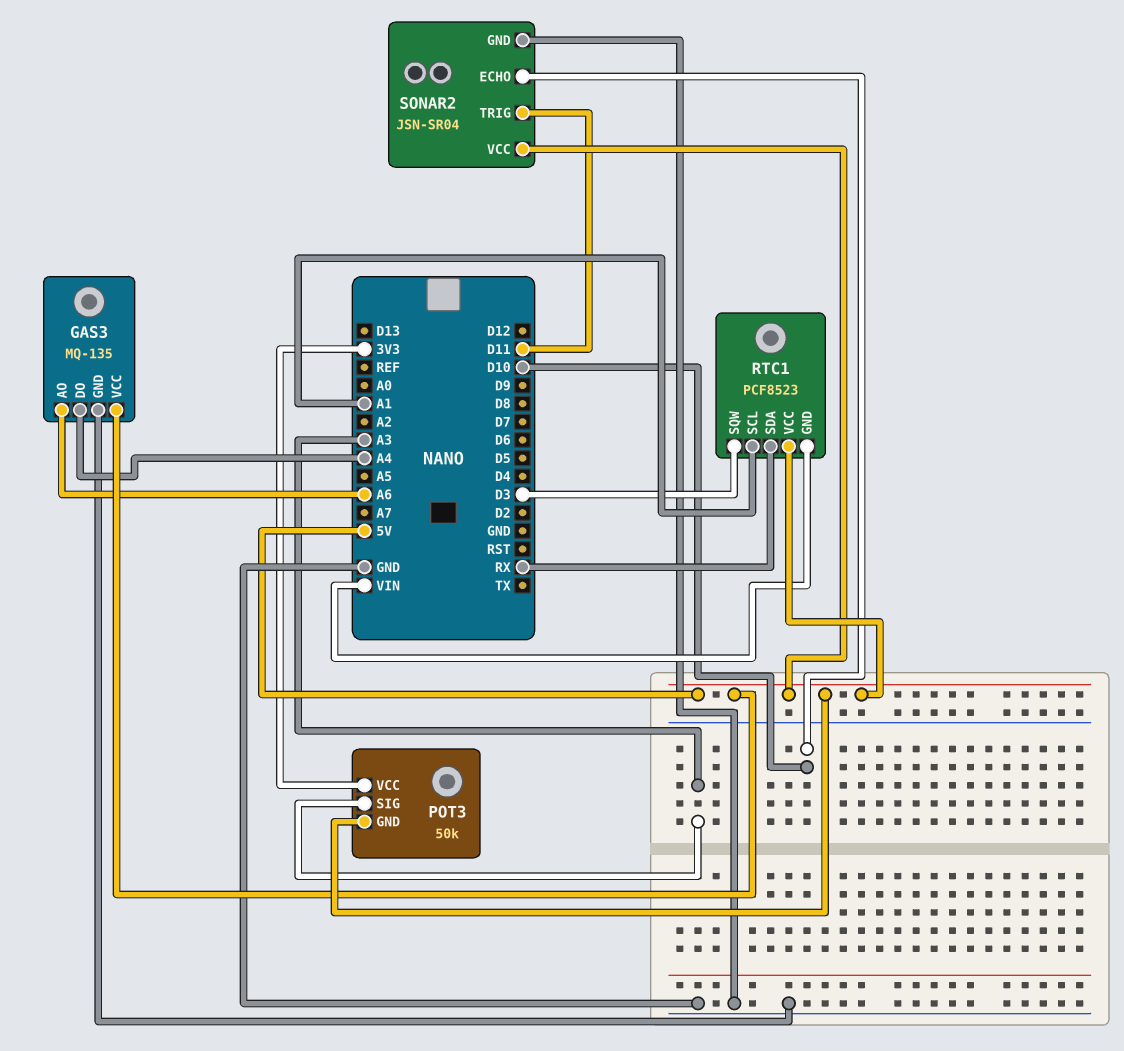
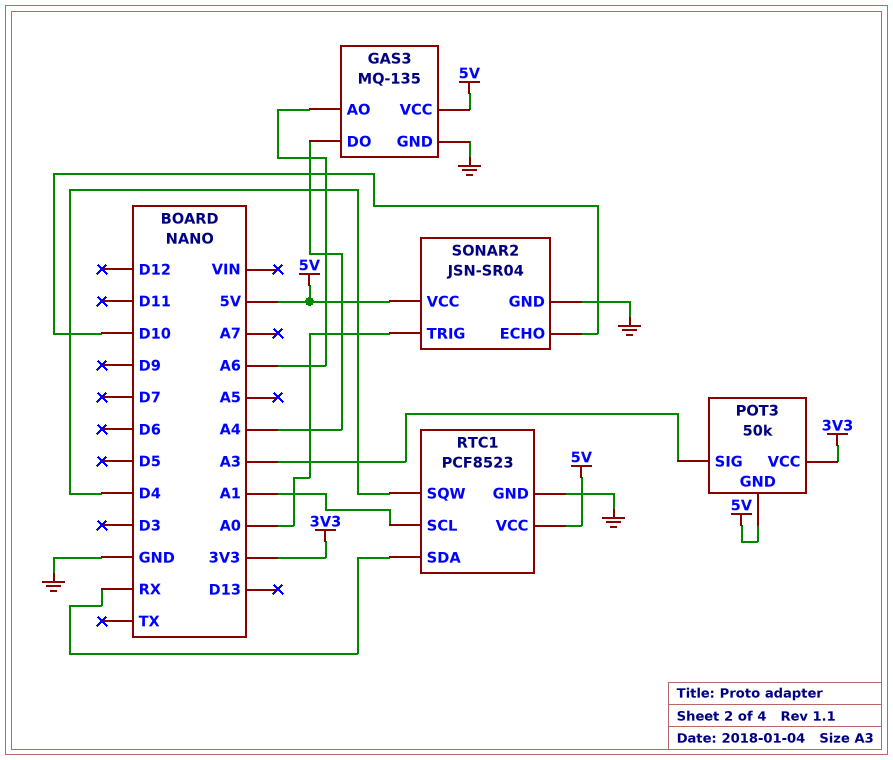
RTC1 pin GND: VIN -> GND
RTC1 pin SQW: D3 -> D4
SONAR2 pin TRIG: D11 -> A0

